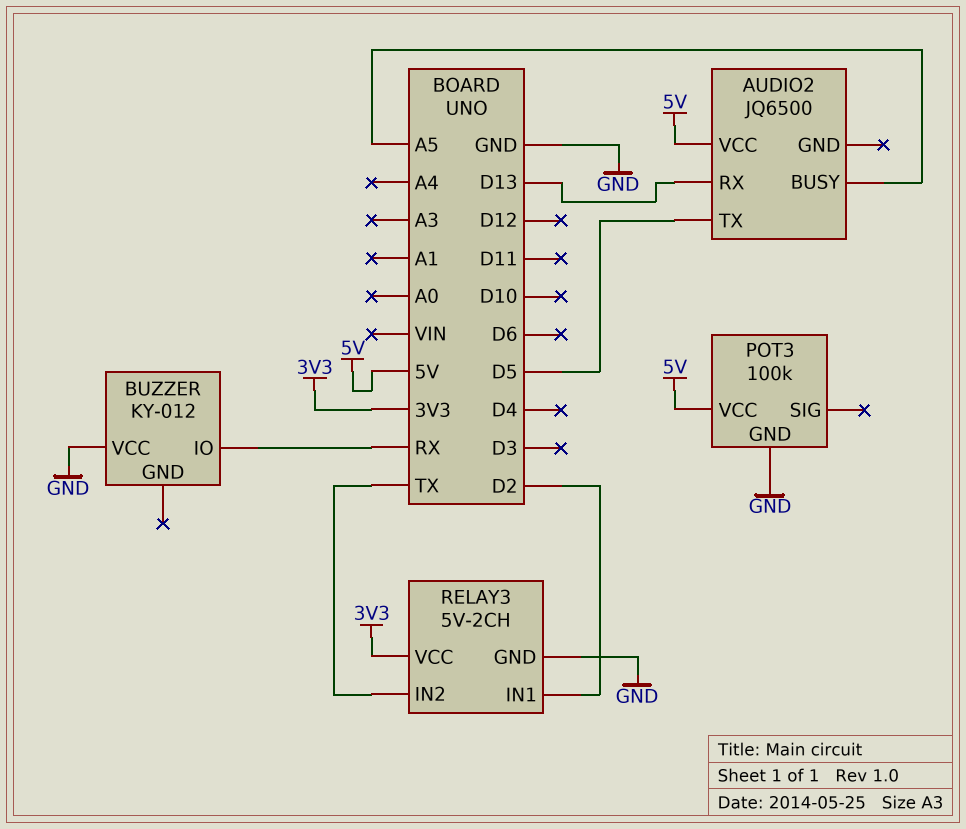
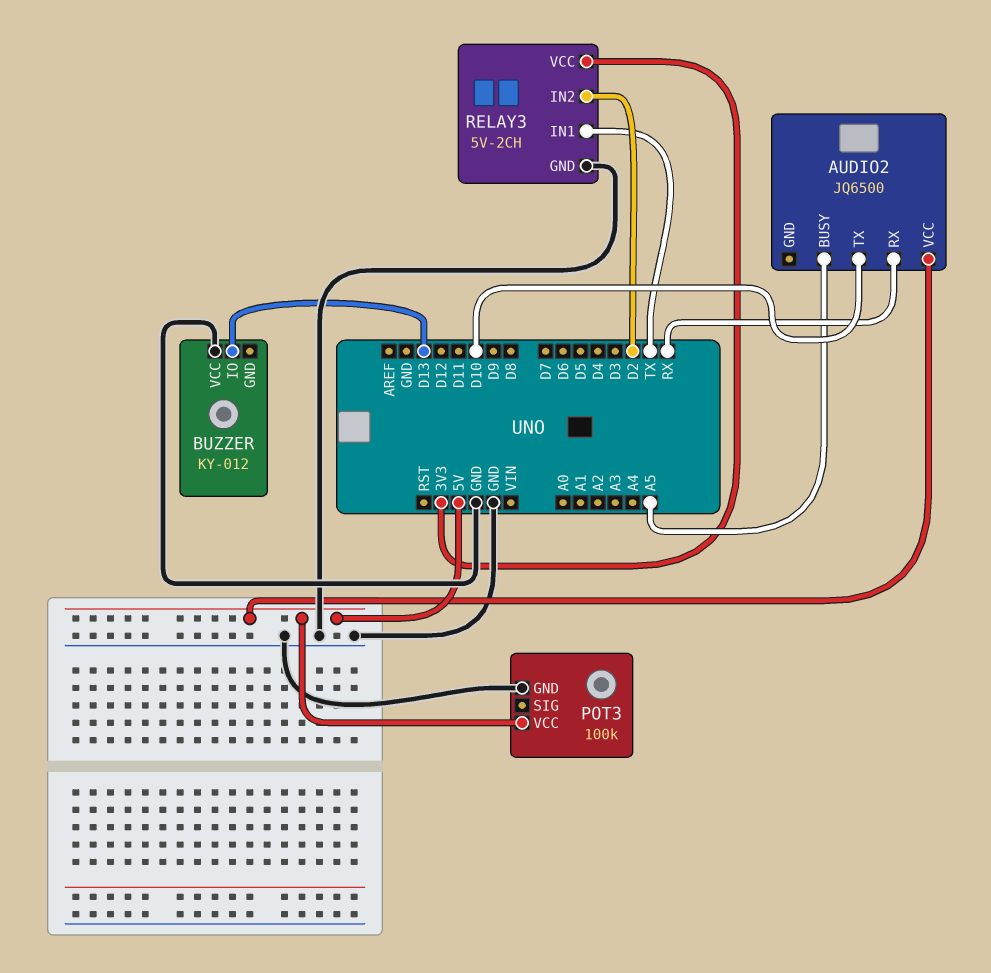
AUDIO2 pin RX: D13 -> RX
AUDIO2 pin TX: D5 -> D10
BUZZER pin IO: RX -> D13
RELAY3 pin IN1: D2 -> TX
RELAY3 pin IN2: TX -> D2

